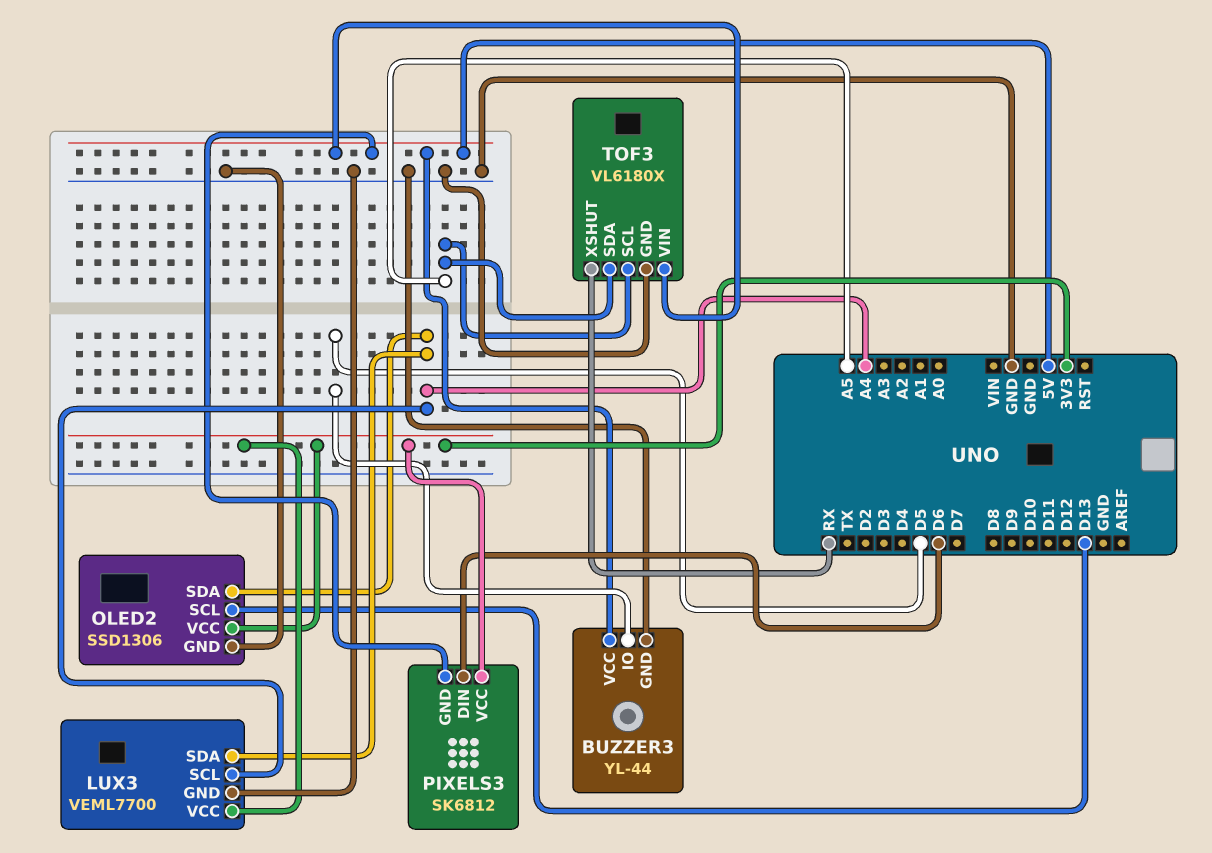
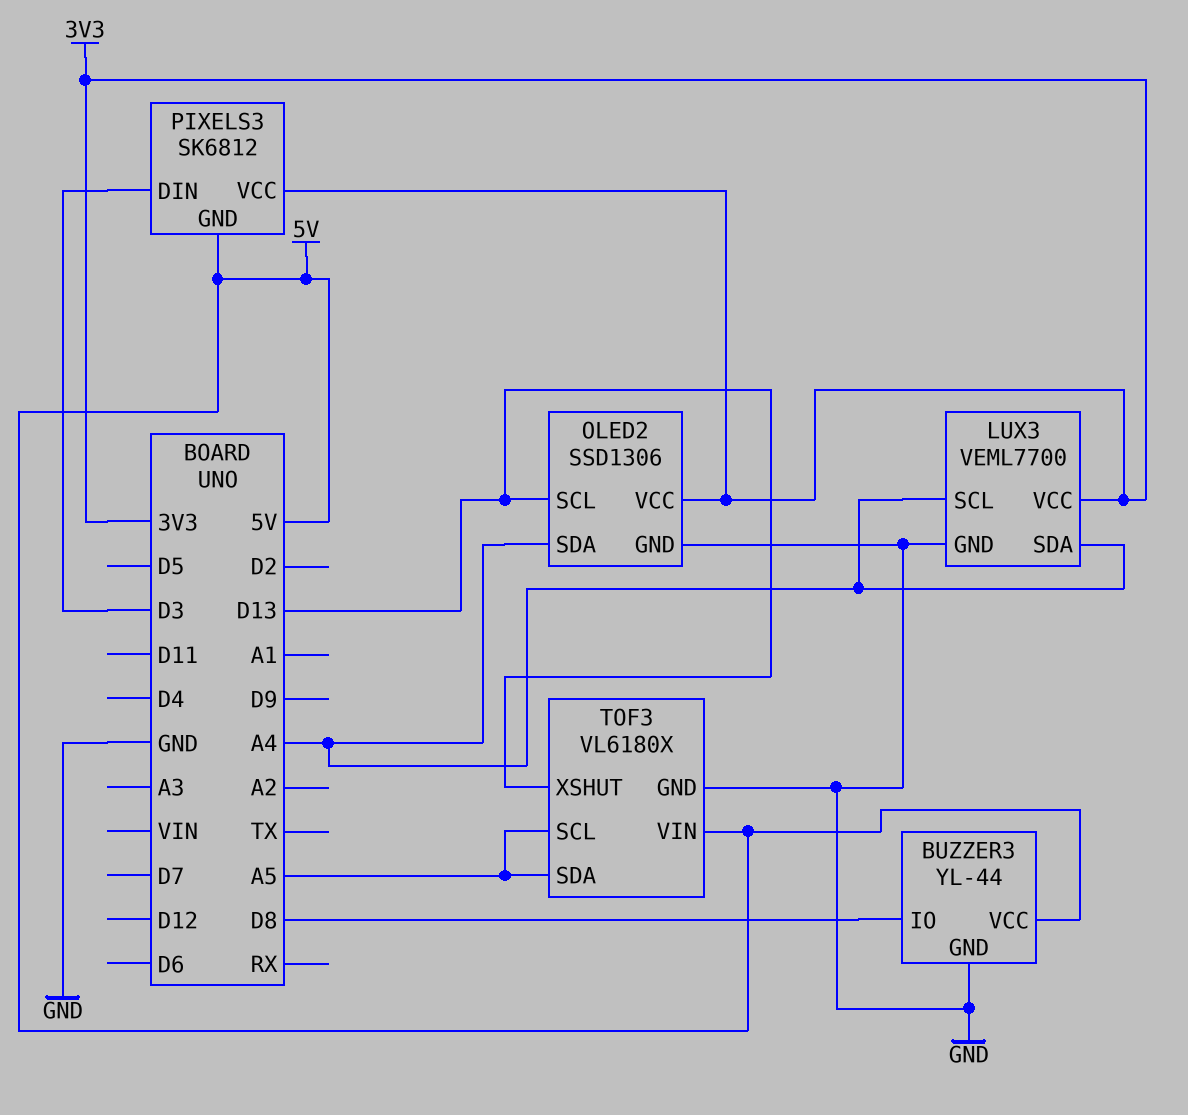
BUZZER3 pin IO: D5 -> D8
PIXELS3 pin DIN: D6 -> D3
TOF3 pin XSHUT: RX -> D13

